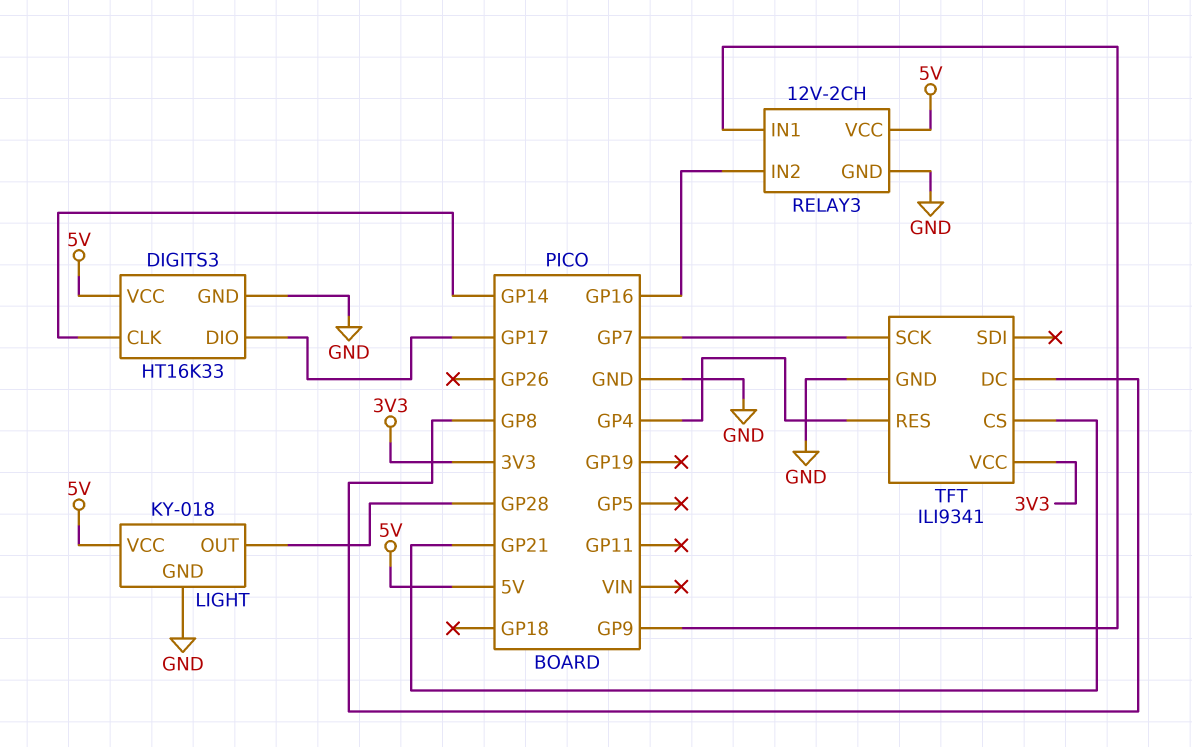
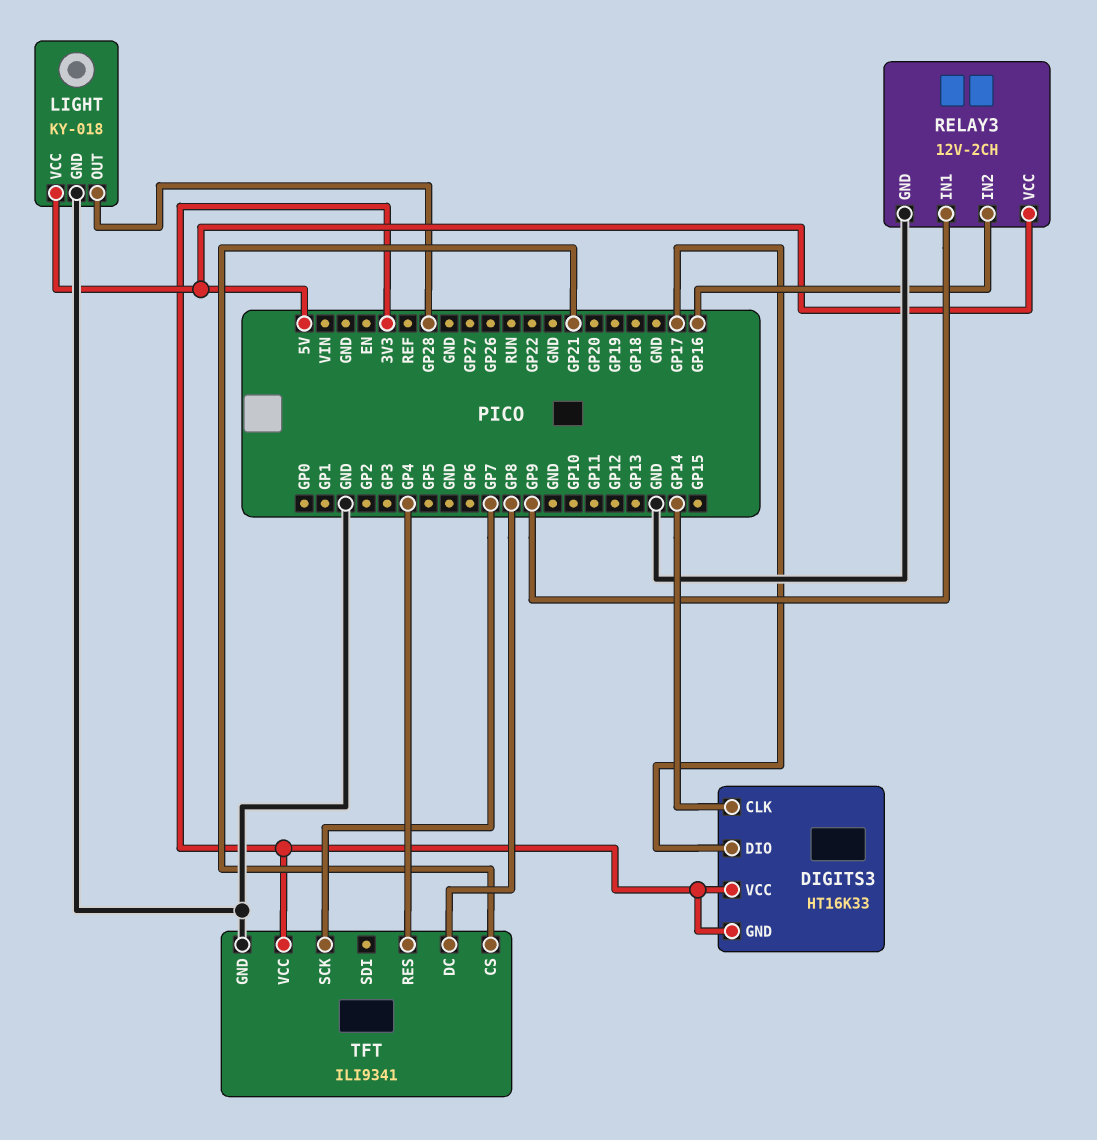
DIGITS3 pin GND: GND -> 3V3
DIGITS3 pin VCC: 5V -> 3V3

